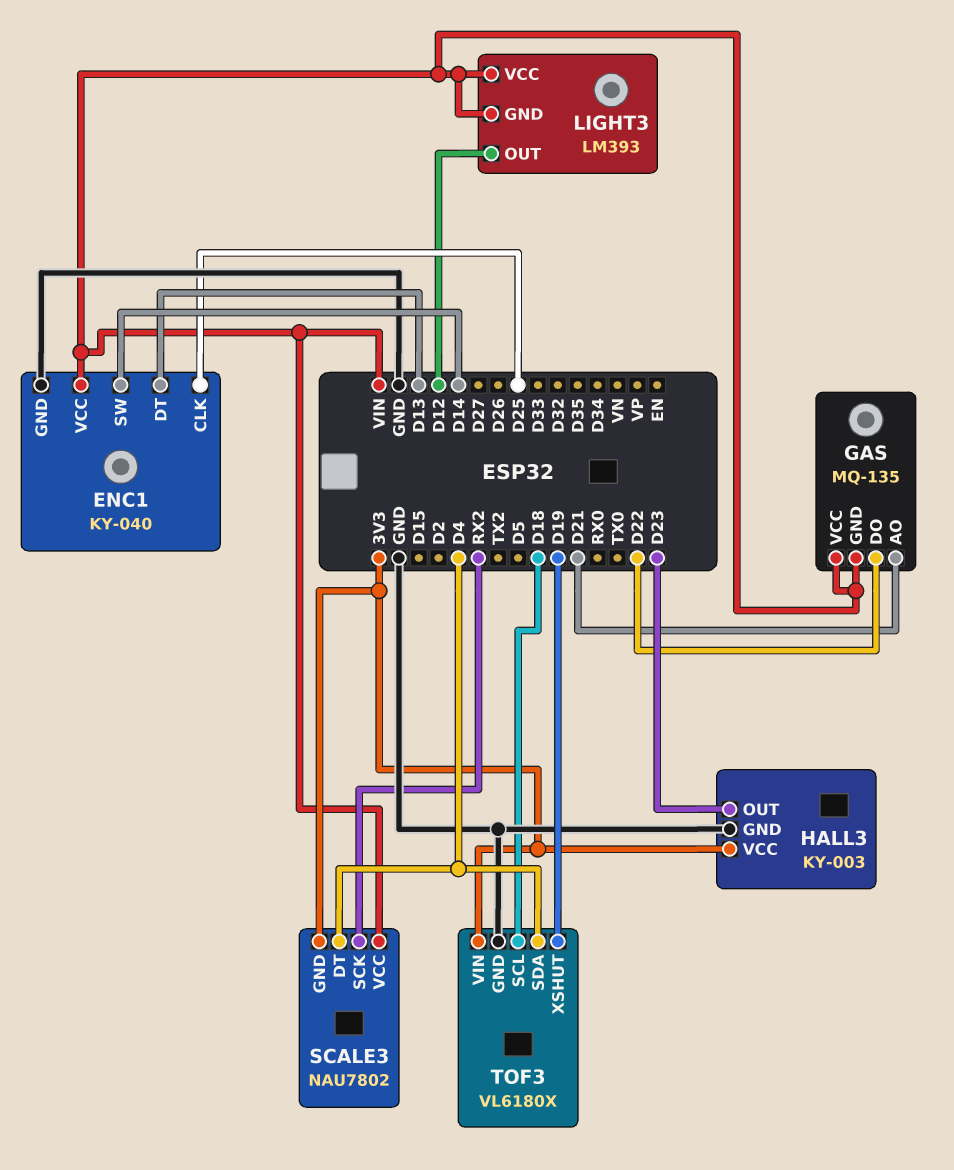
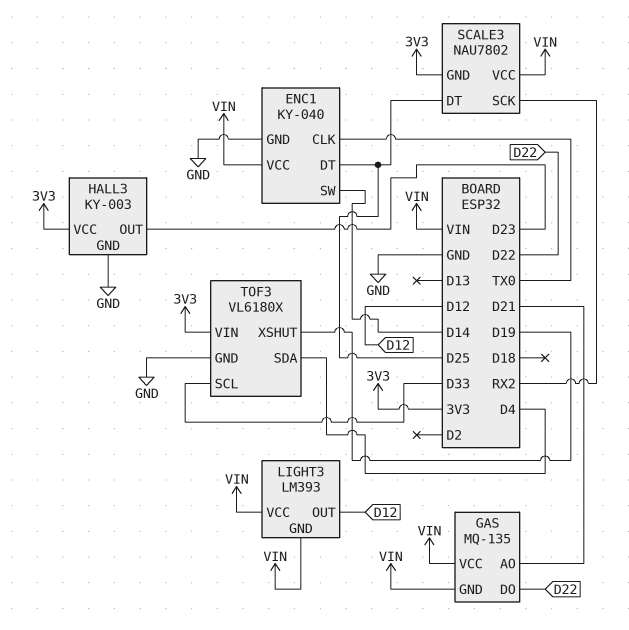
ENC1 pin CLK: D25 -> TX0
ENC1 pin DT: D13 -> D25
SCALE3 pin DT: D4 -> D25
TOF3 pin SCL: D18 -> D33

